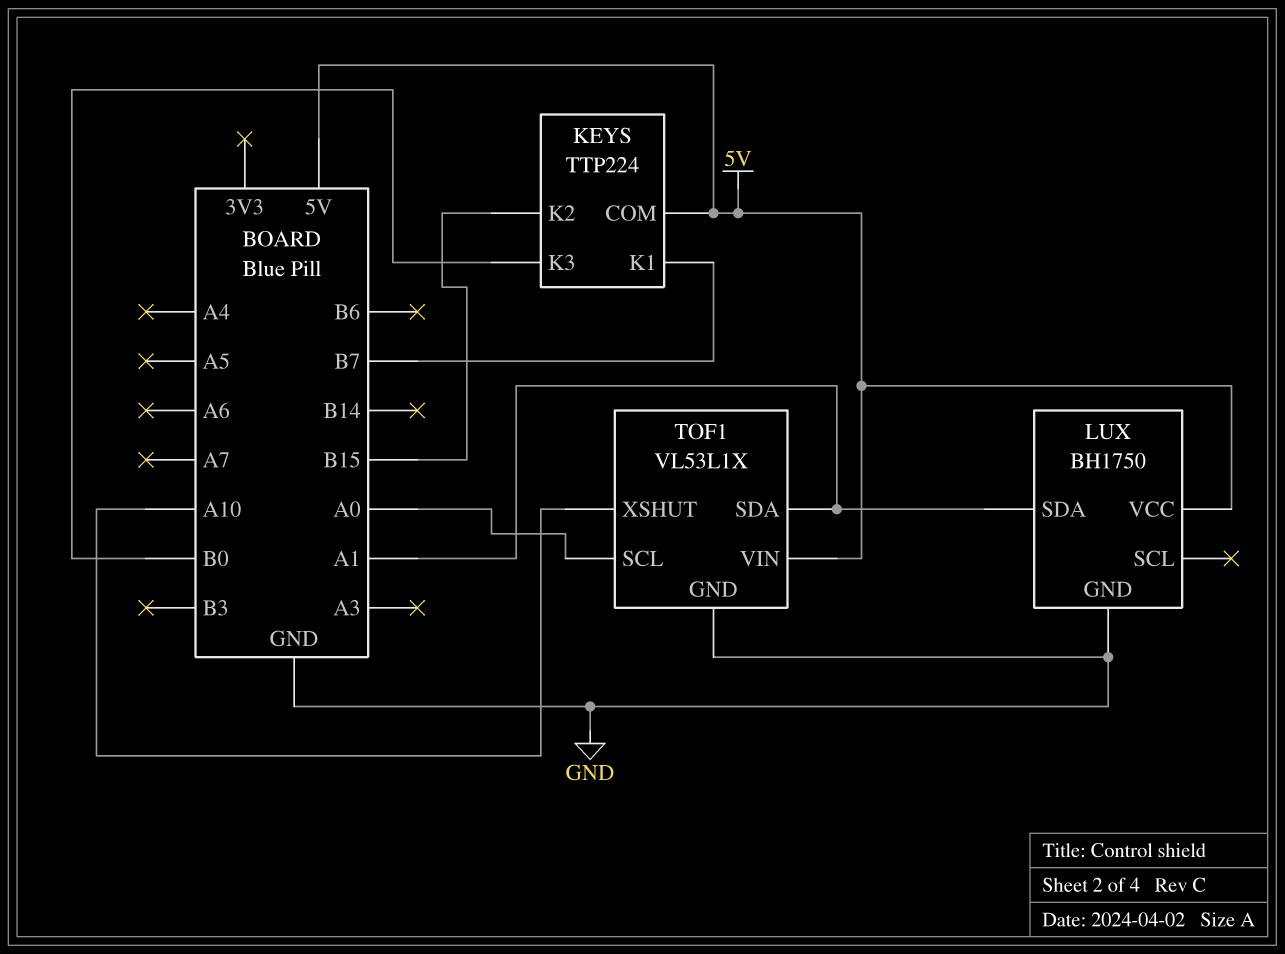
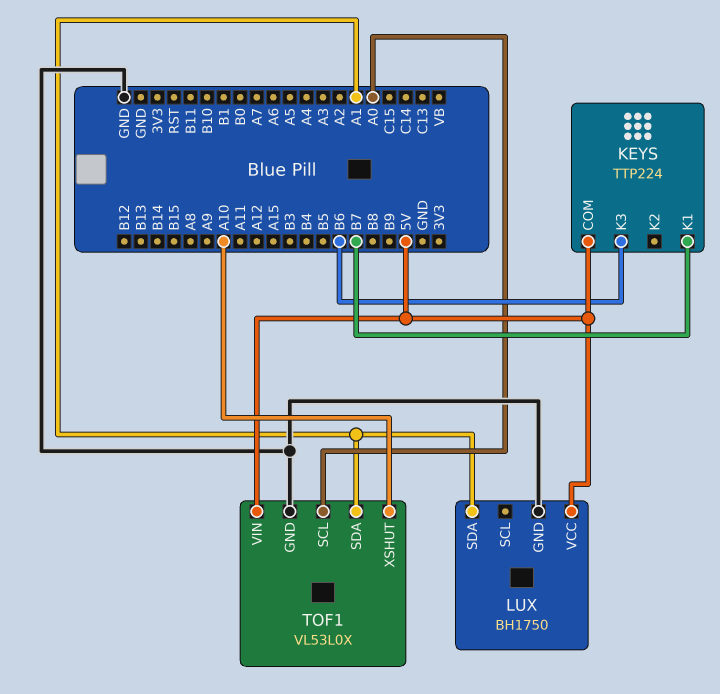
KEYS pin K2: B15 -> none
KEYS pin K3: B0 -> B6
TOF1: VL53L1X -> VL53L0X

